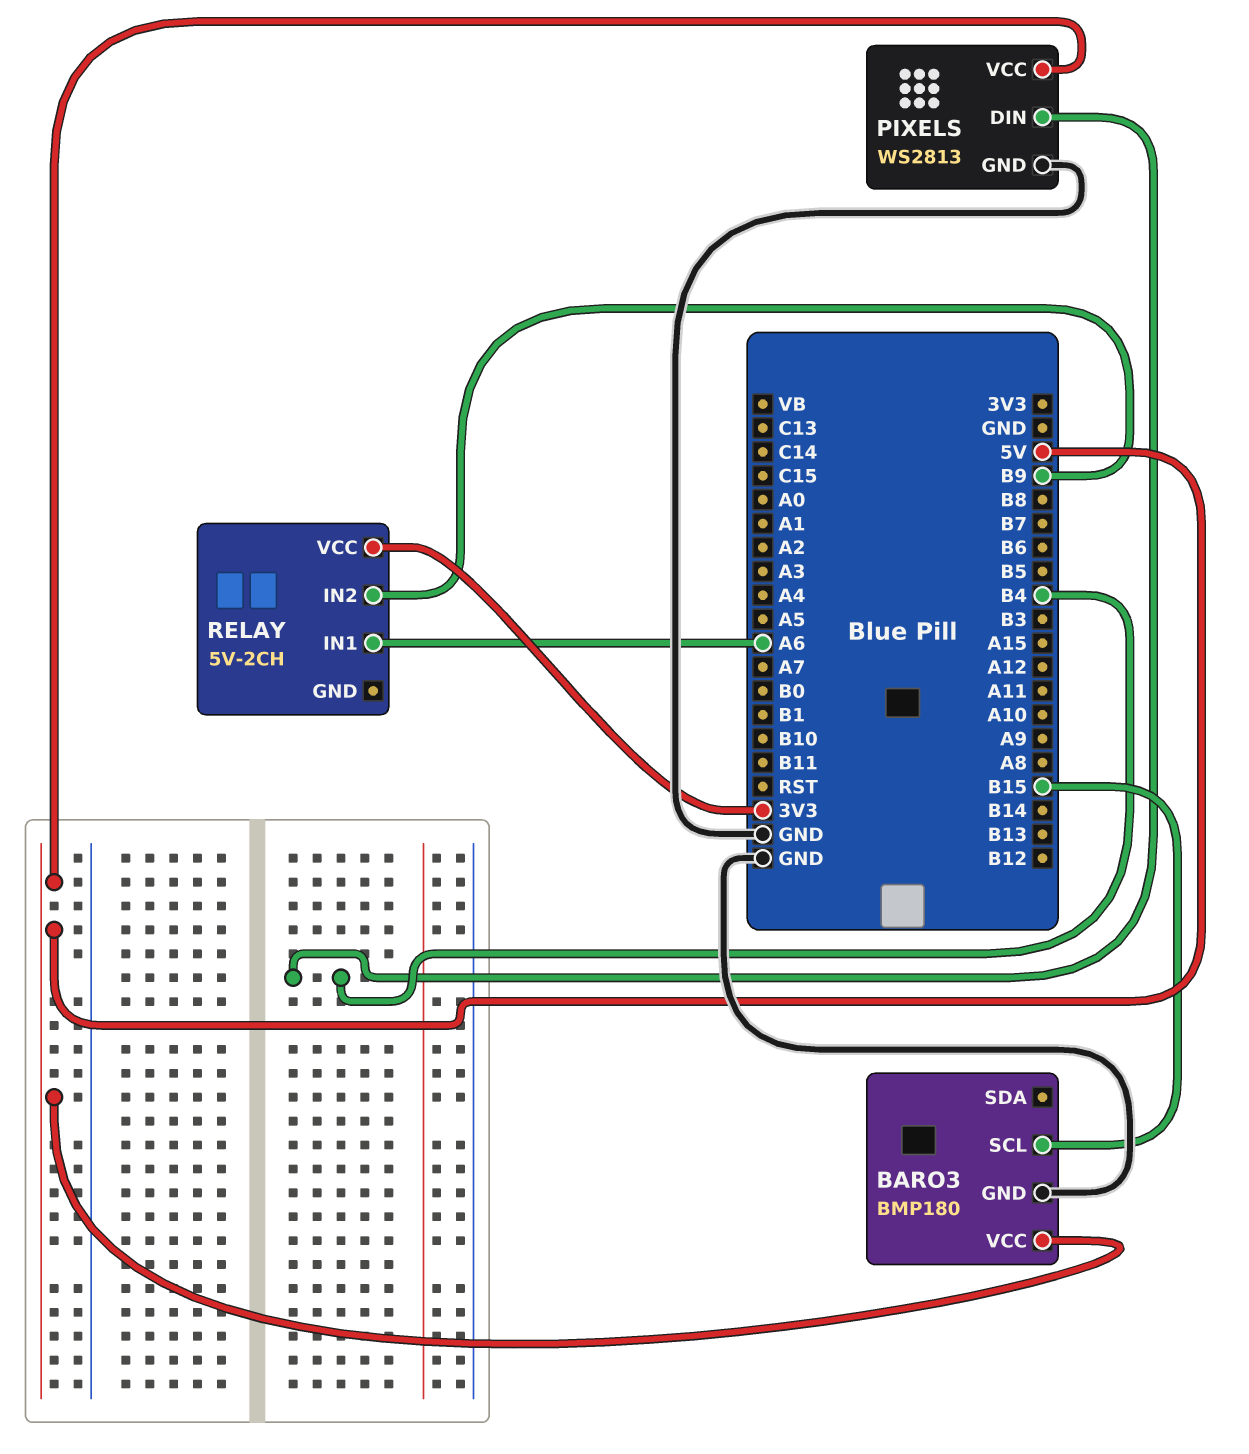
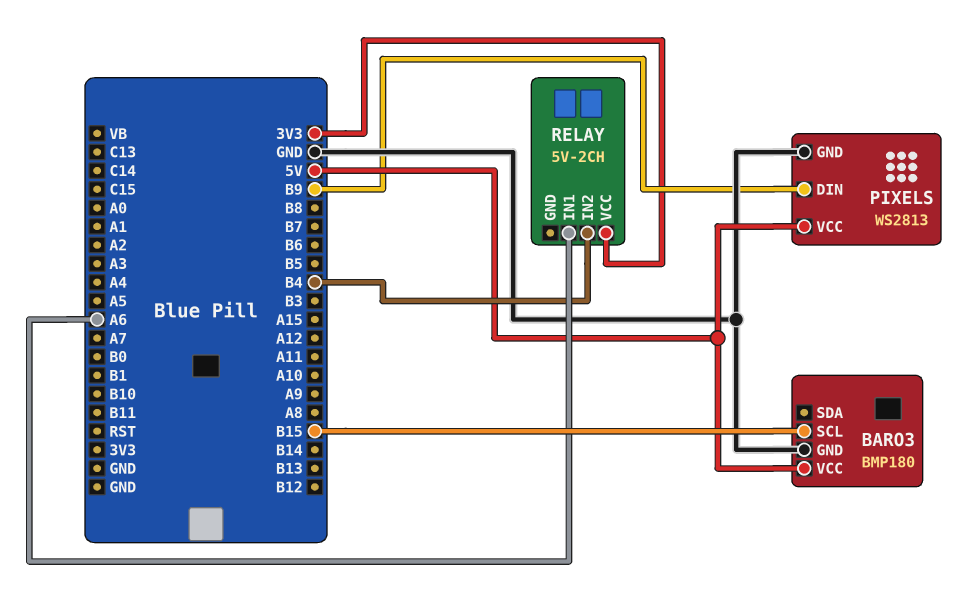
PIXELS pin DIN: B4 -> B9
RELAY pin IN2: B9 -> B4

